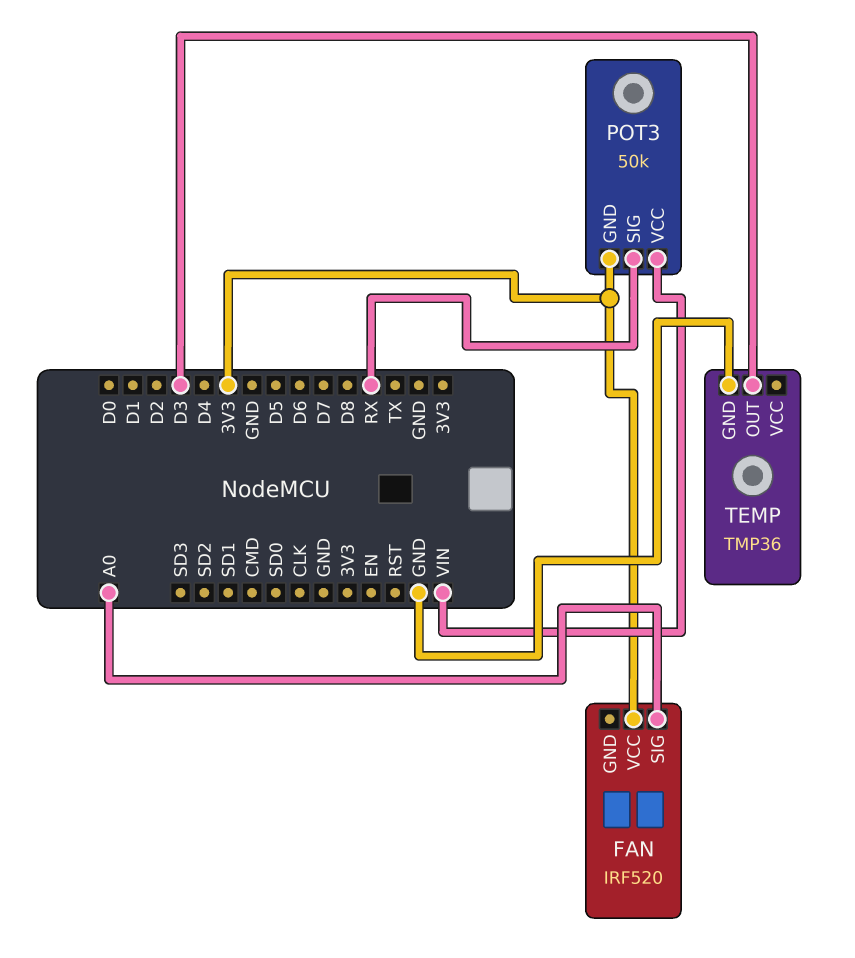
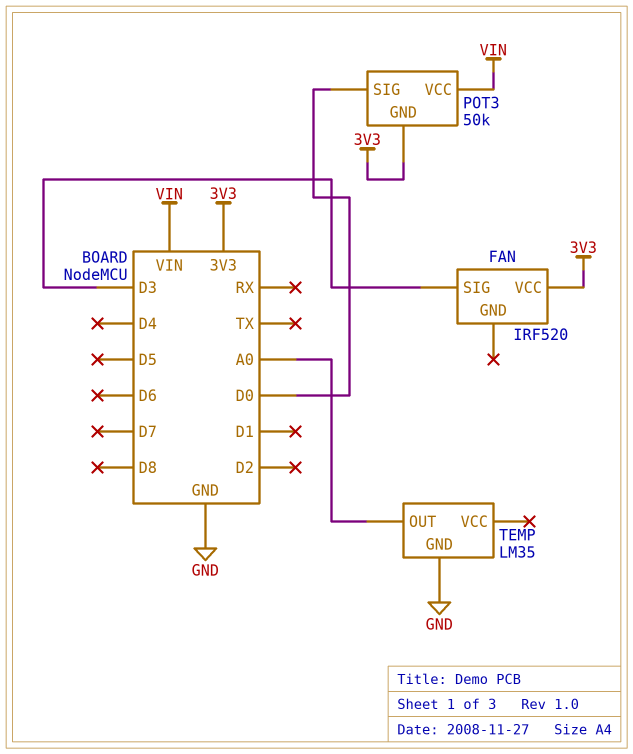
FAN pin SIG: A0 -> D3
POT3 pin SIG: RX -> D0
TEMP: TMP36 -> LM35
TEMP pin OUT: D3 -> A0

